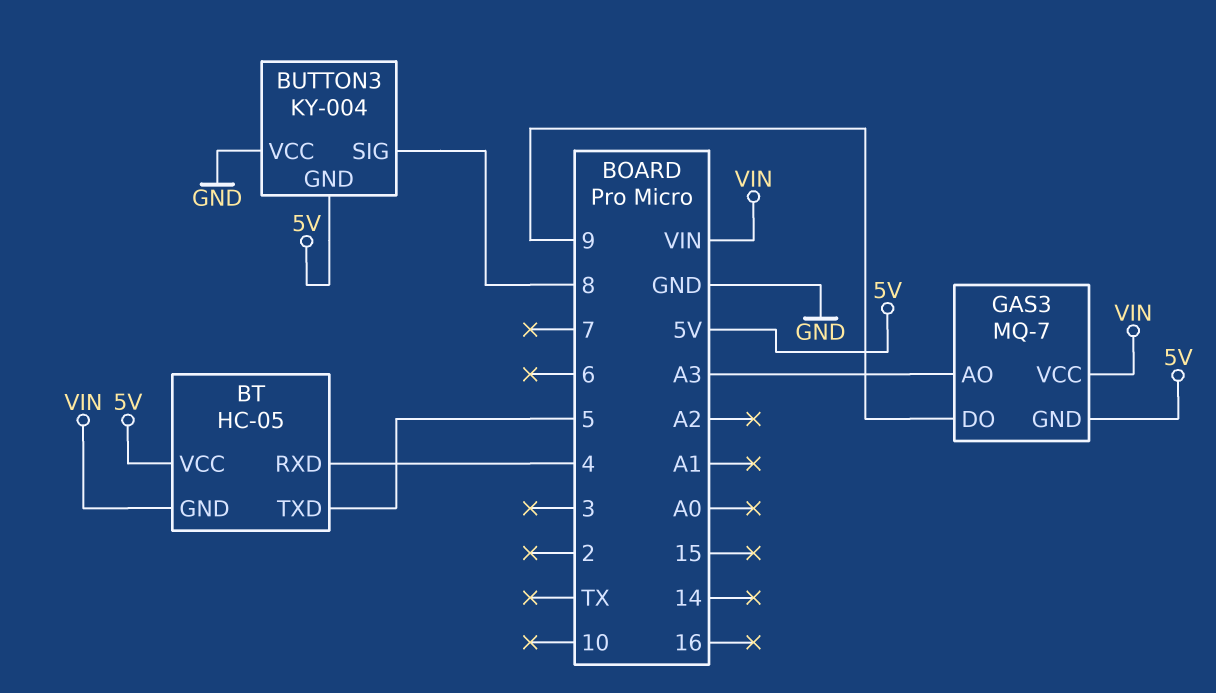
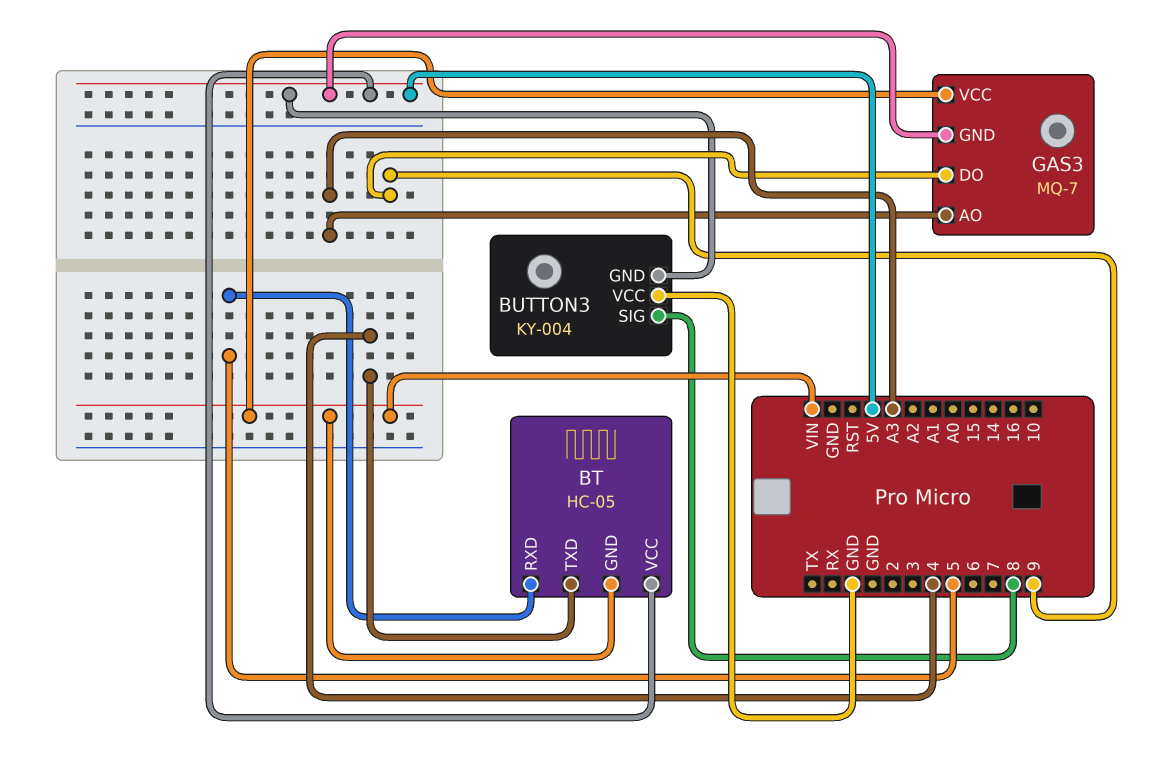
BT pin RXD: 4 -> 5
BT pin TXD: 5 -> 4

